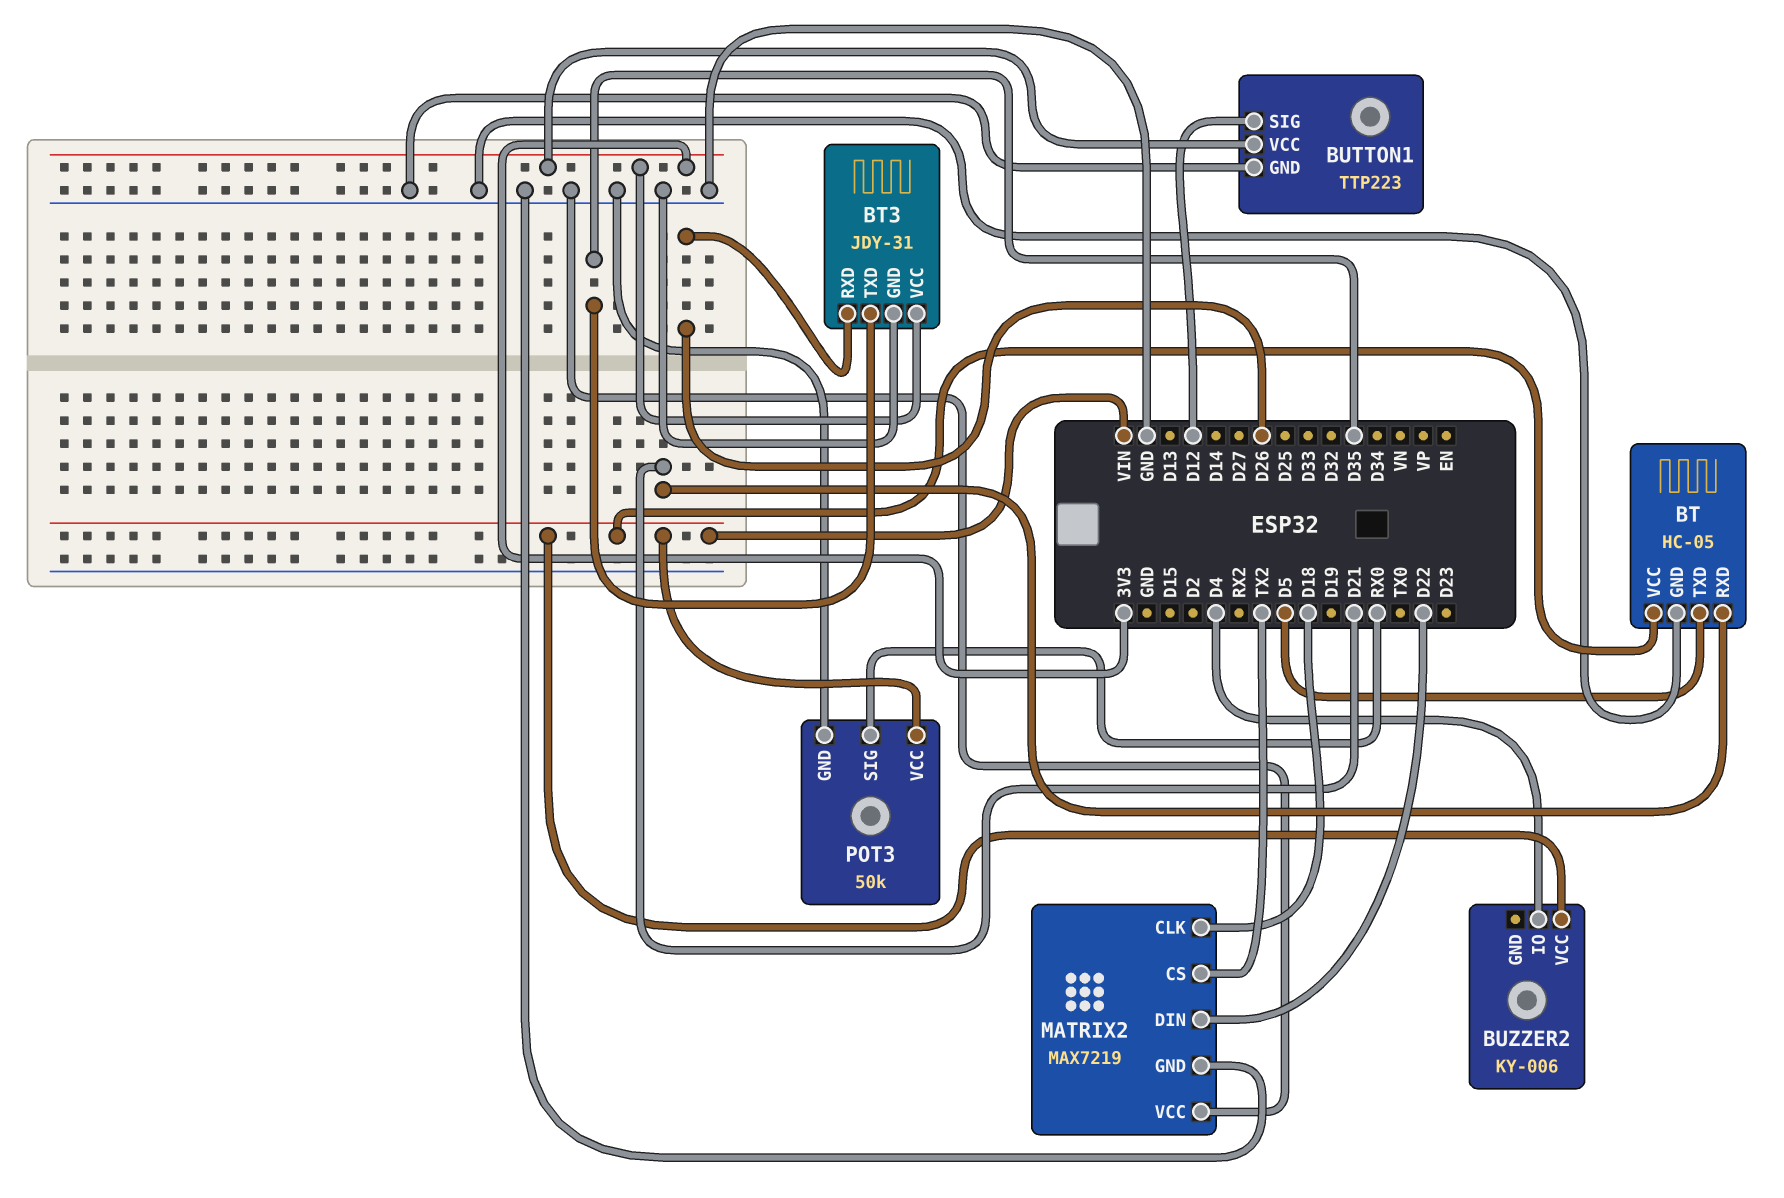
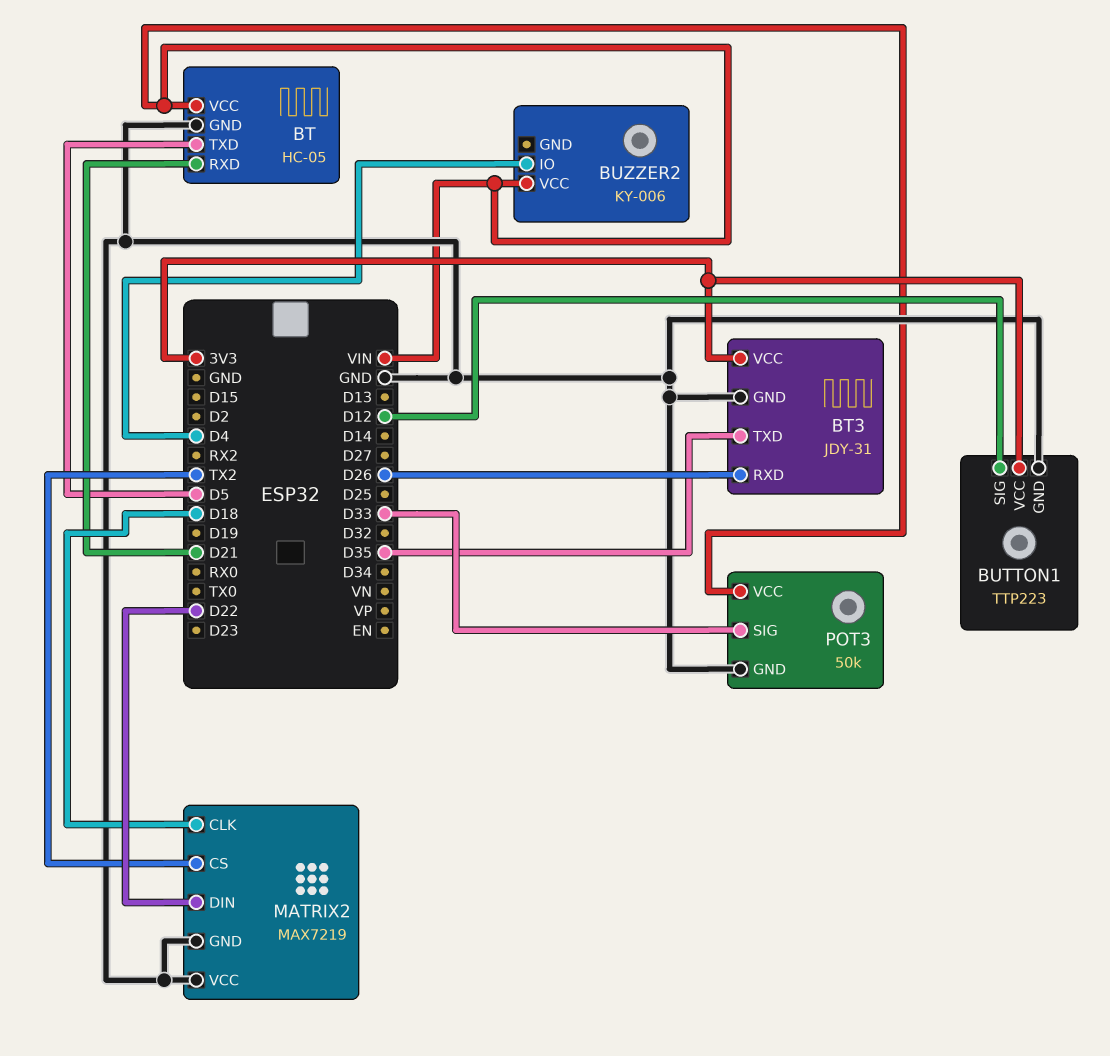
POT3 pin SIG: RX0 -> D33

